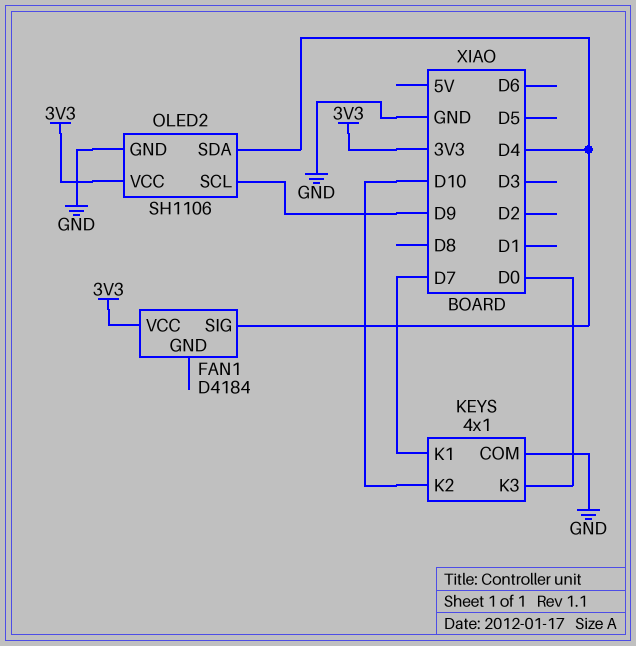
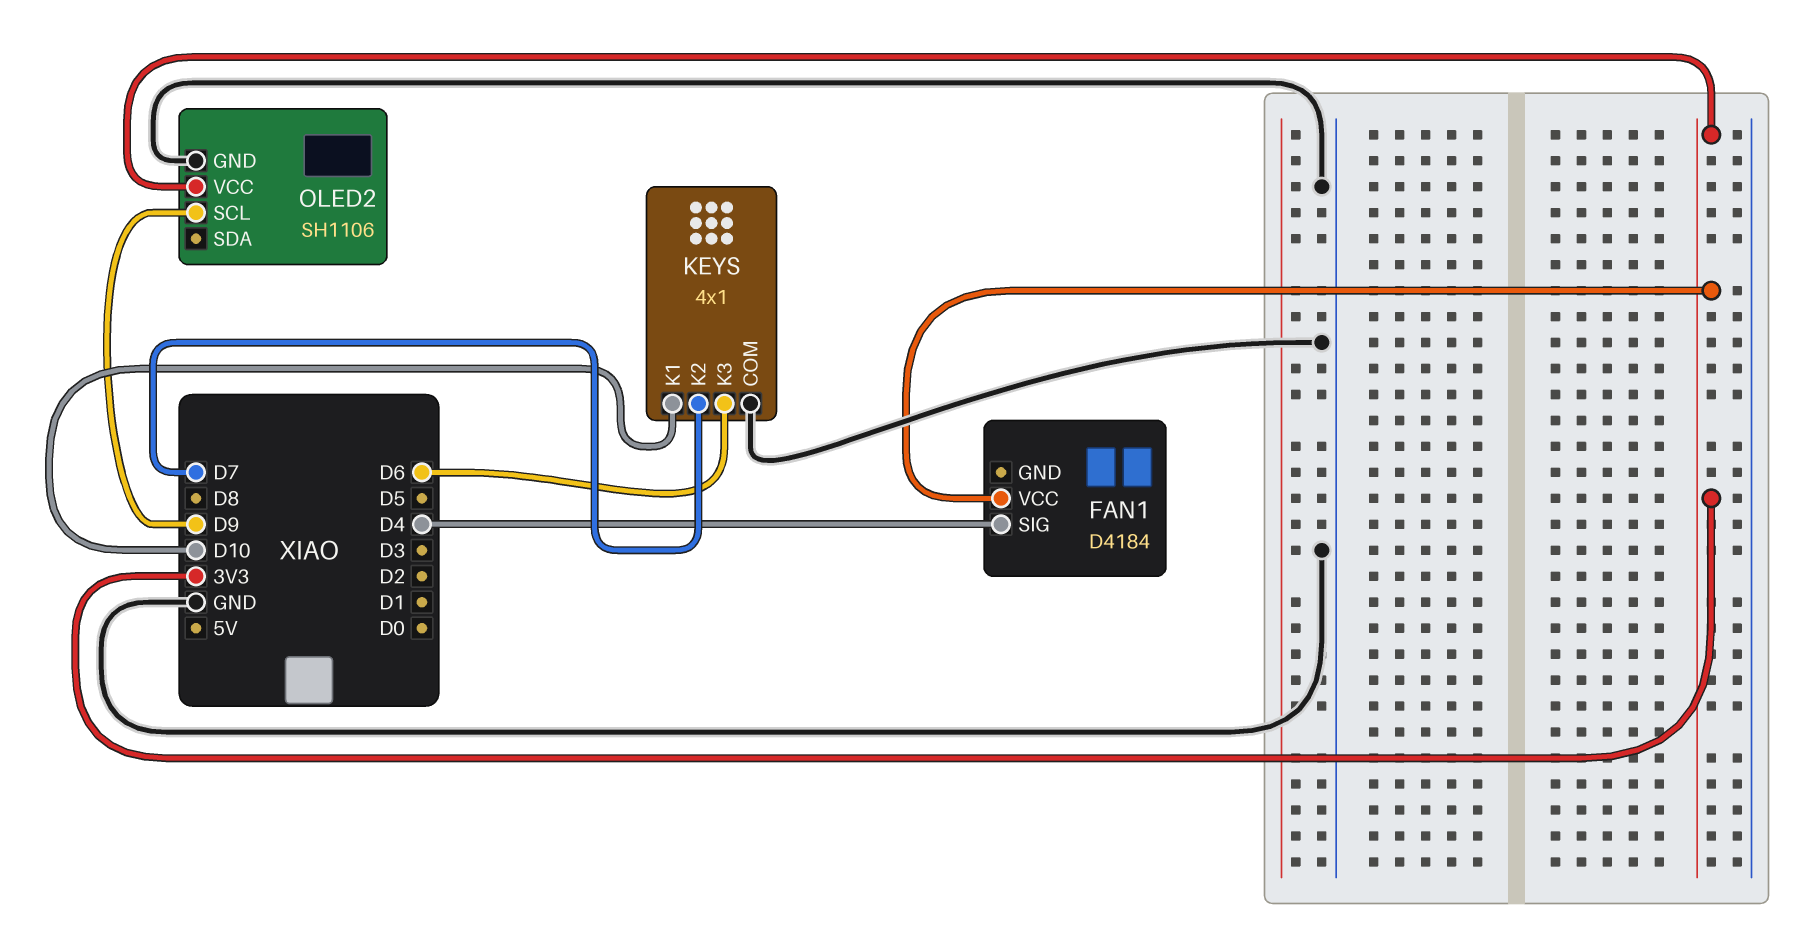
KEYS pin K1: D7 -> D10
KEYS pin K2: D10 -> D7
KEYS pin K3: D0 -> D6
OLED2 pin SDA: D4 -> none

